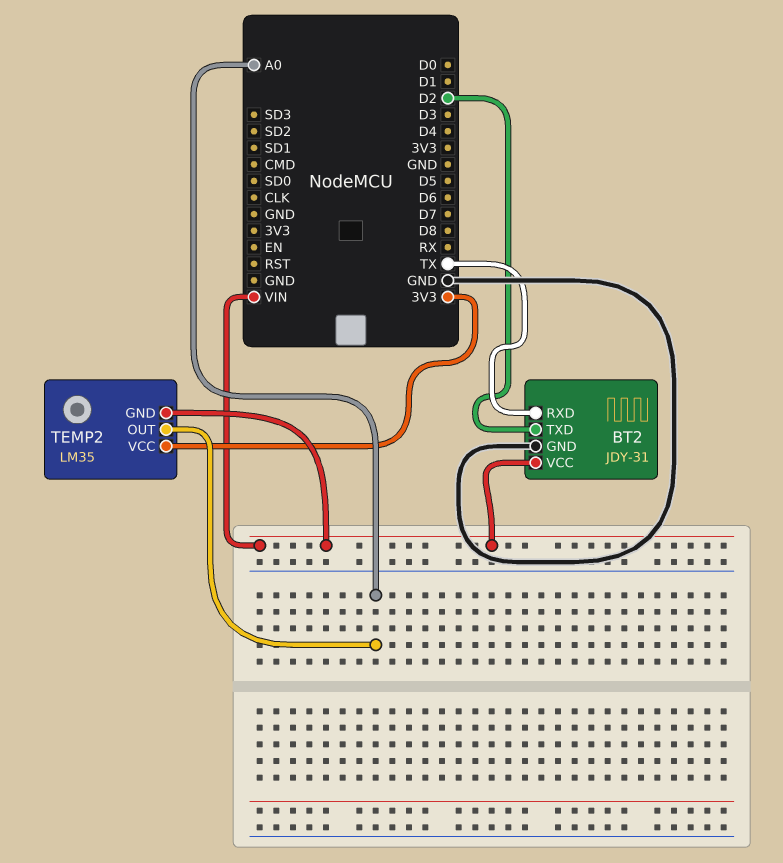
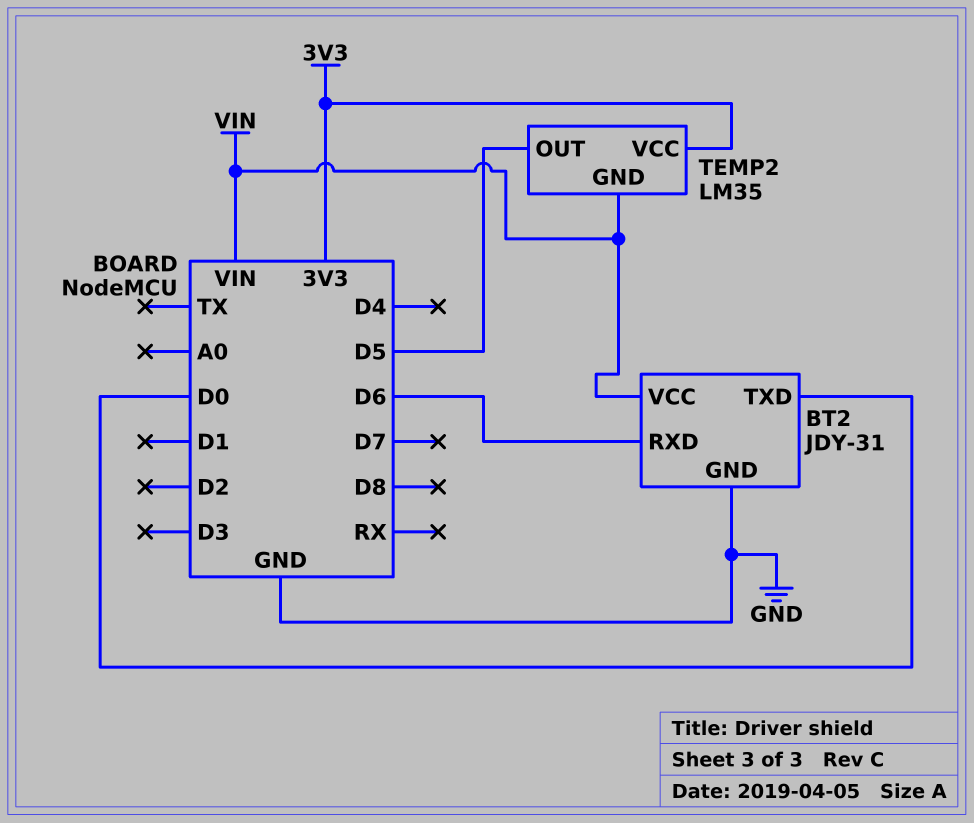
BT2 pin RXD: TX -> D6
BT2 pin TXD: D2 -> D0
TEMP2 pin OUT: A0 -> D5

